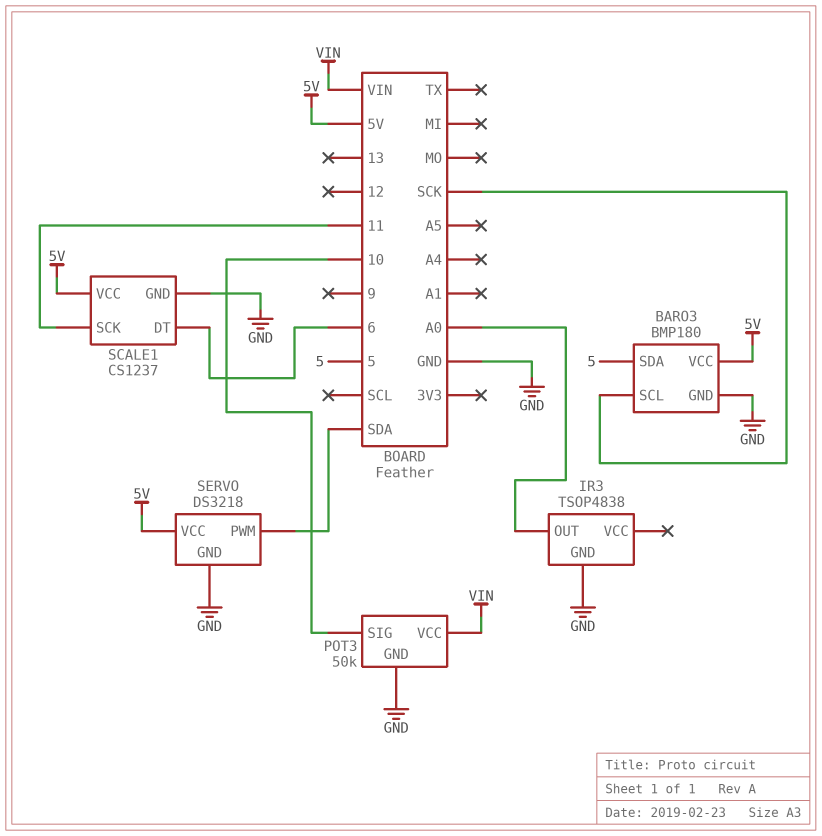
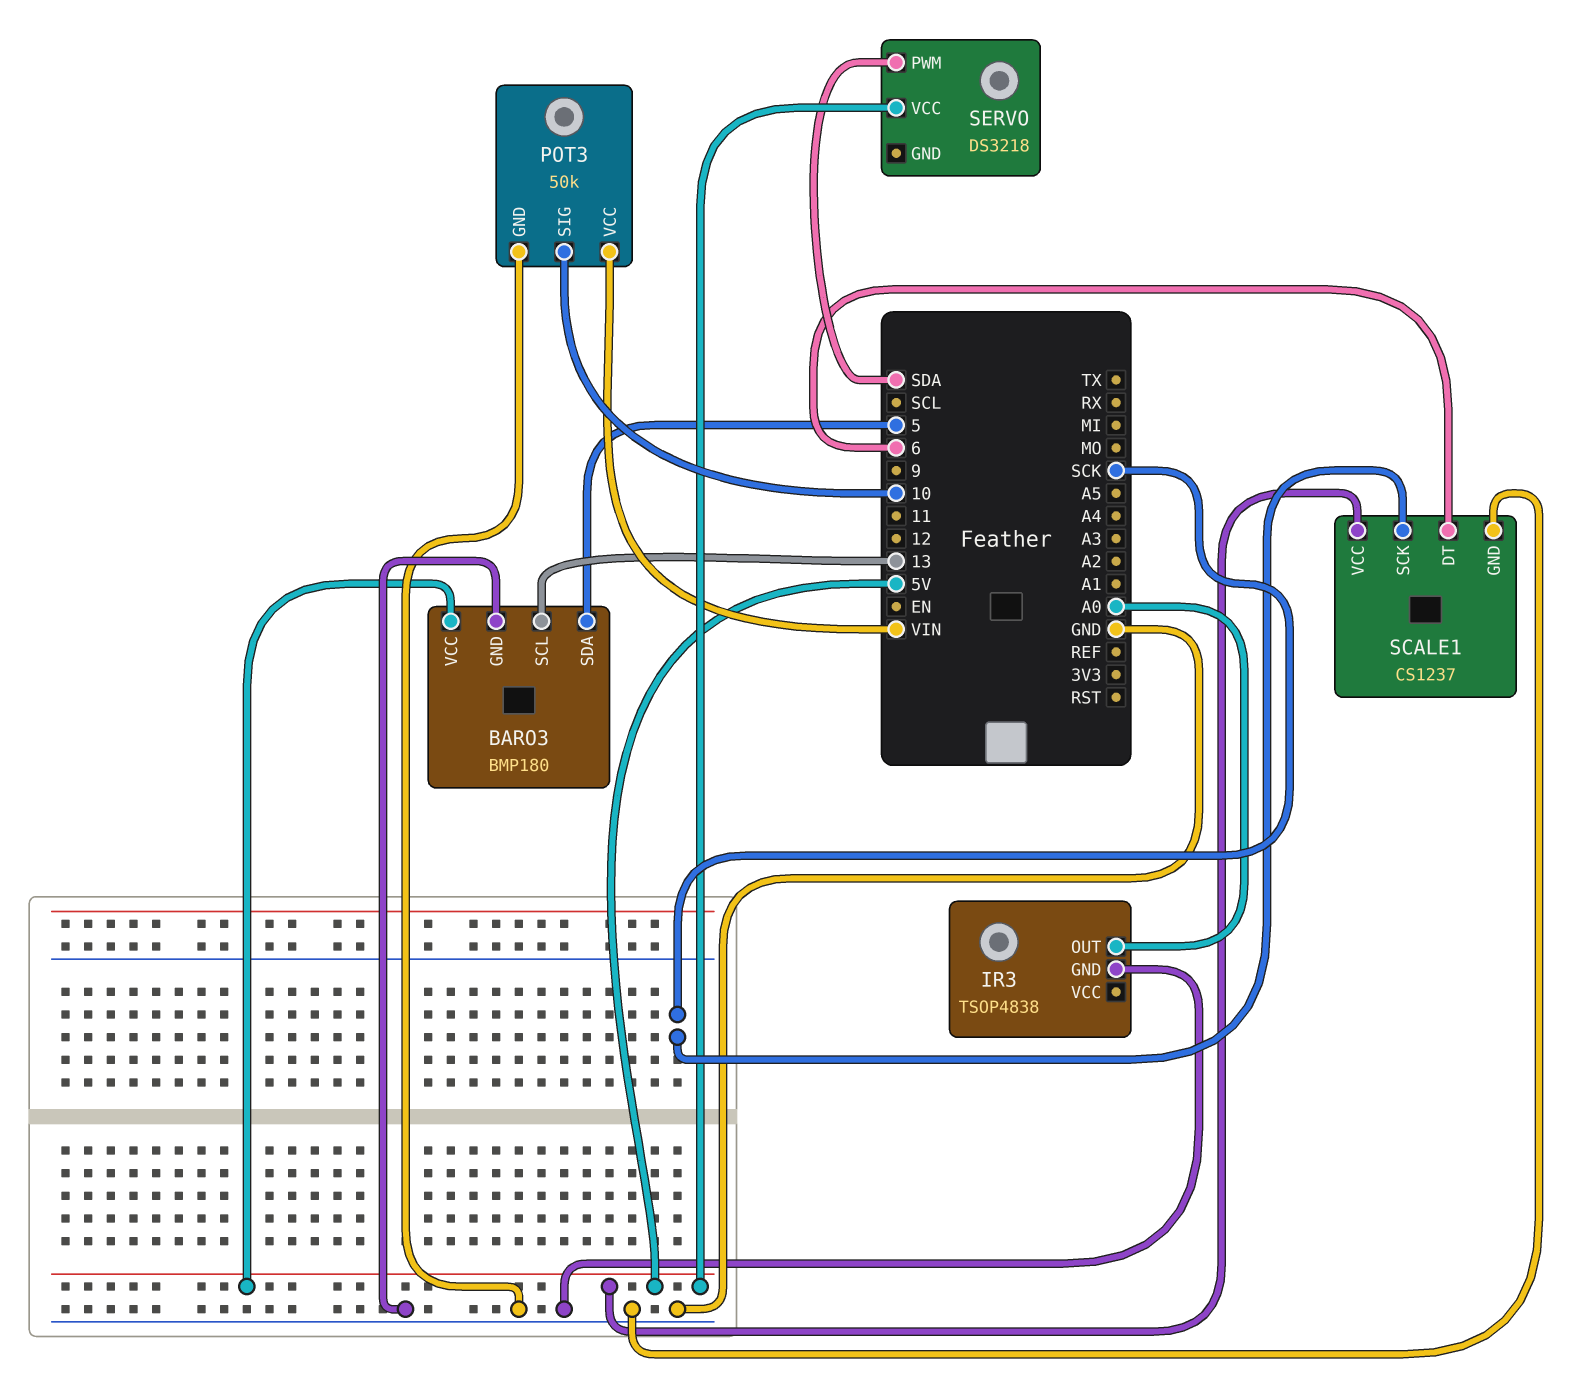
BARO3 pin SCL: SCK -> 13
SCALE1 pin SCK: 11 -> SCK
SERVO pin GND: GND -> none

